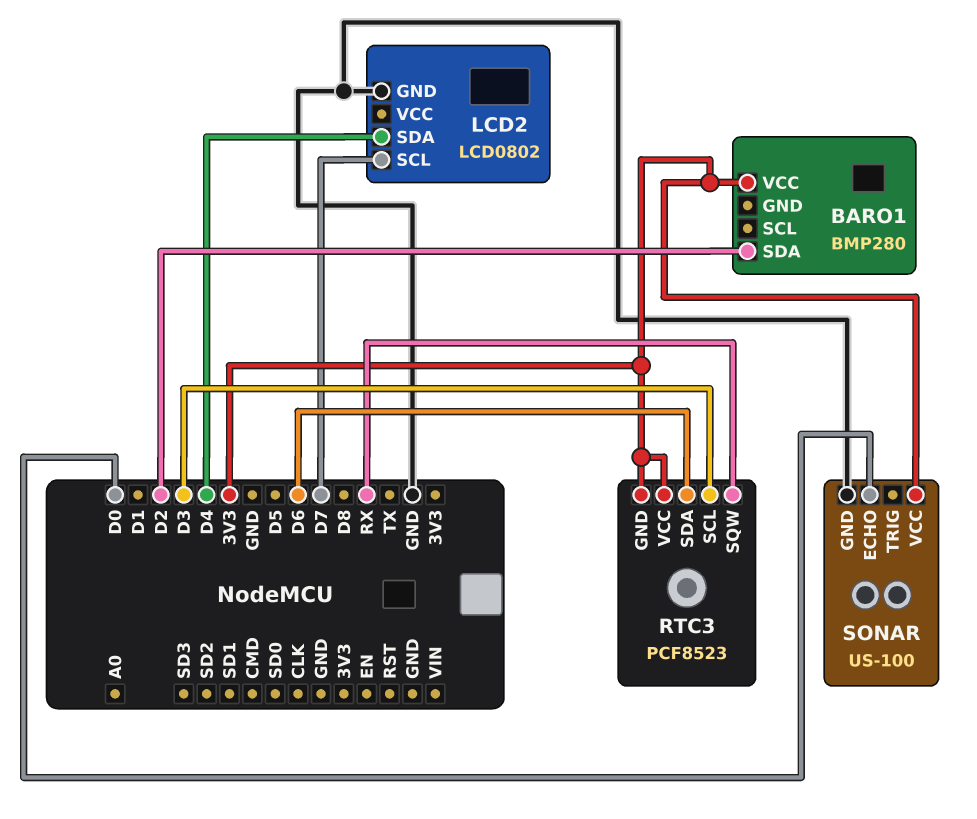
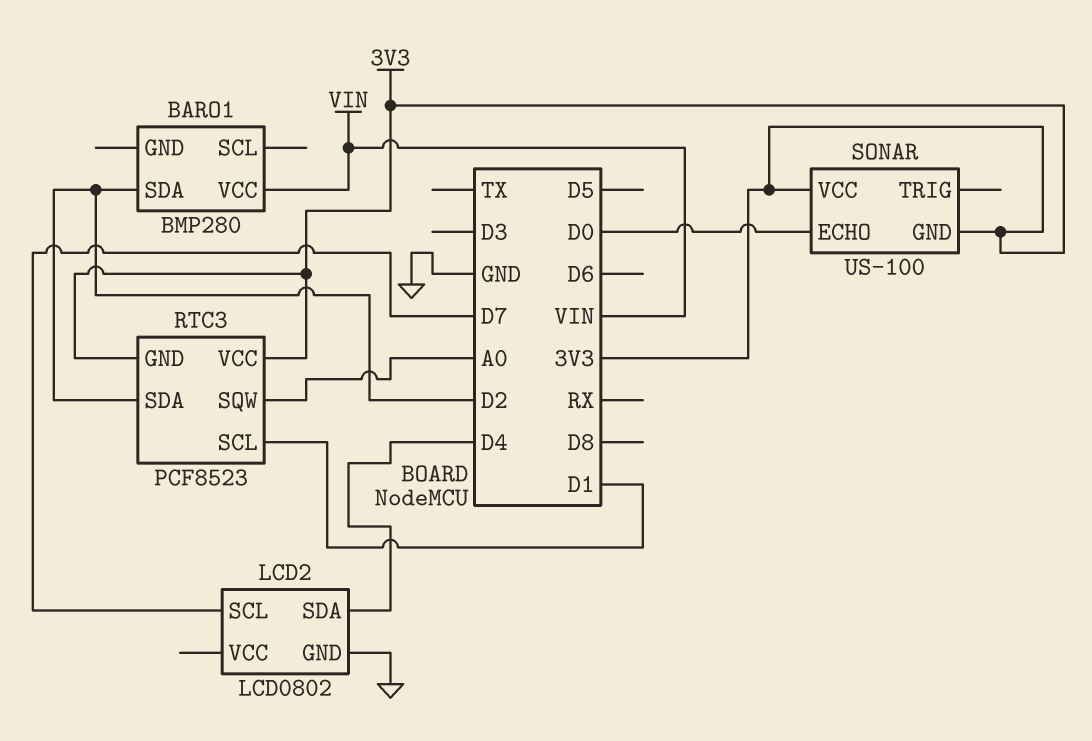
BARO1 pin VCC: 3V3 -> VIN
RTC3 pin SCL: D3 -> D1
RTC3 pin SDA: D6 -> D2
RTC3 pin SQW: RX -> A0
SONAR pin GND: GND -> 3V3

